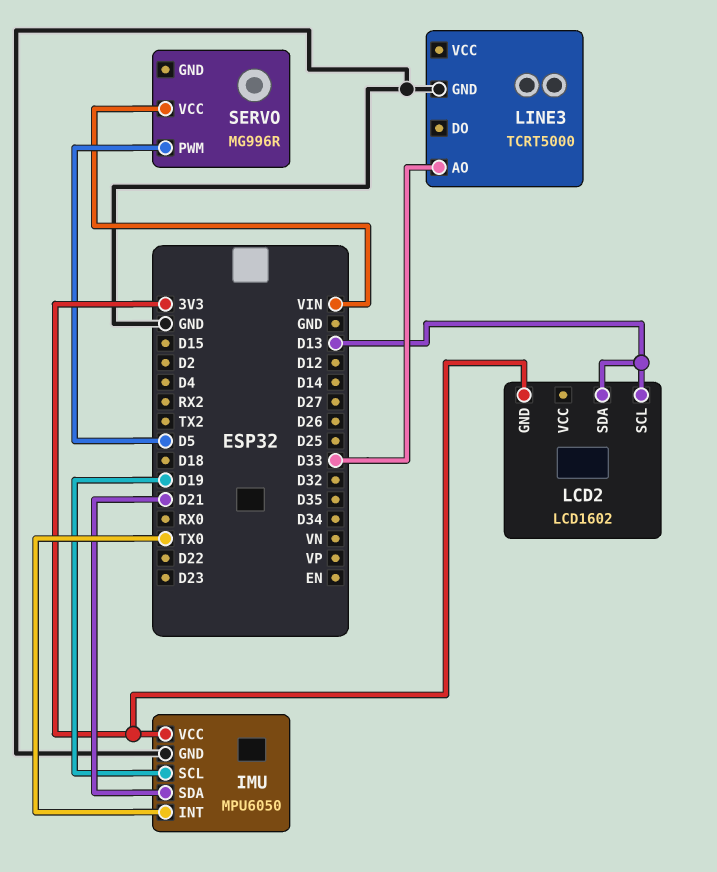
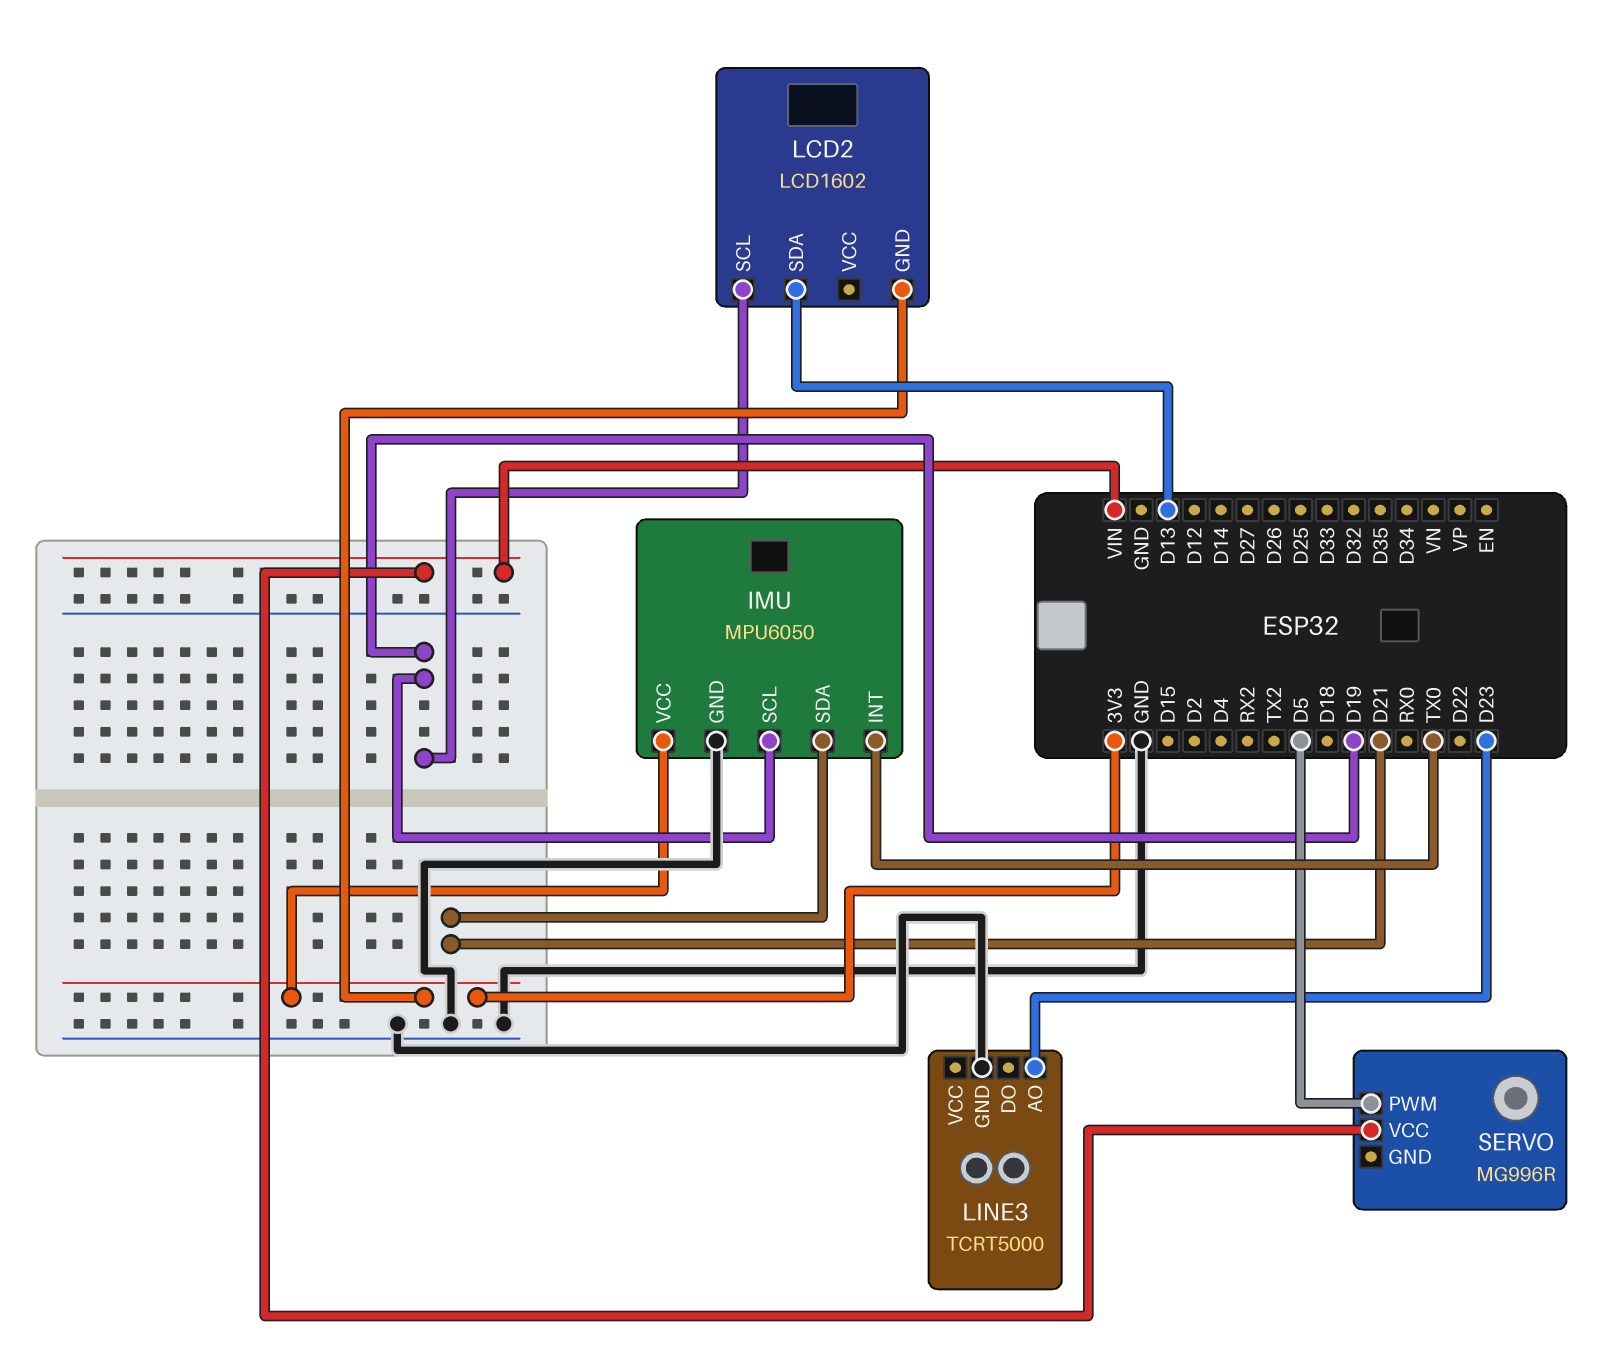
LCD2 pin SCL: D13 -> D19
LINE3 pin AO: D33 -> D23

